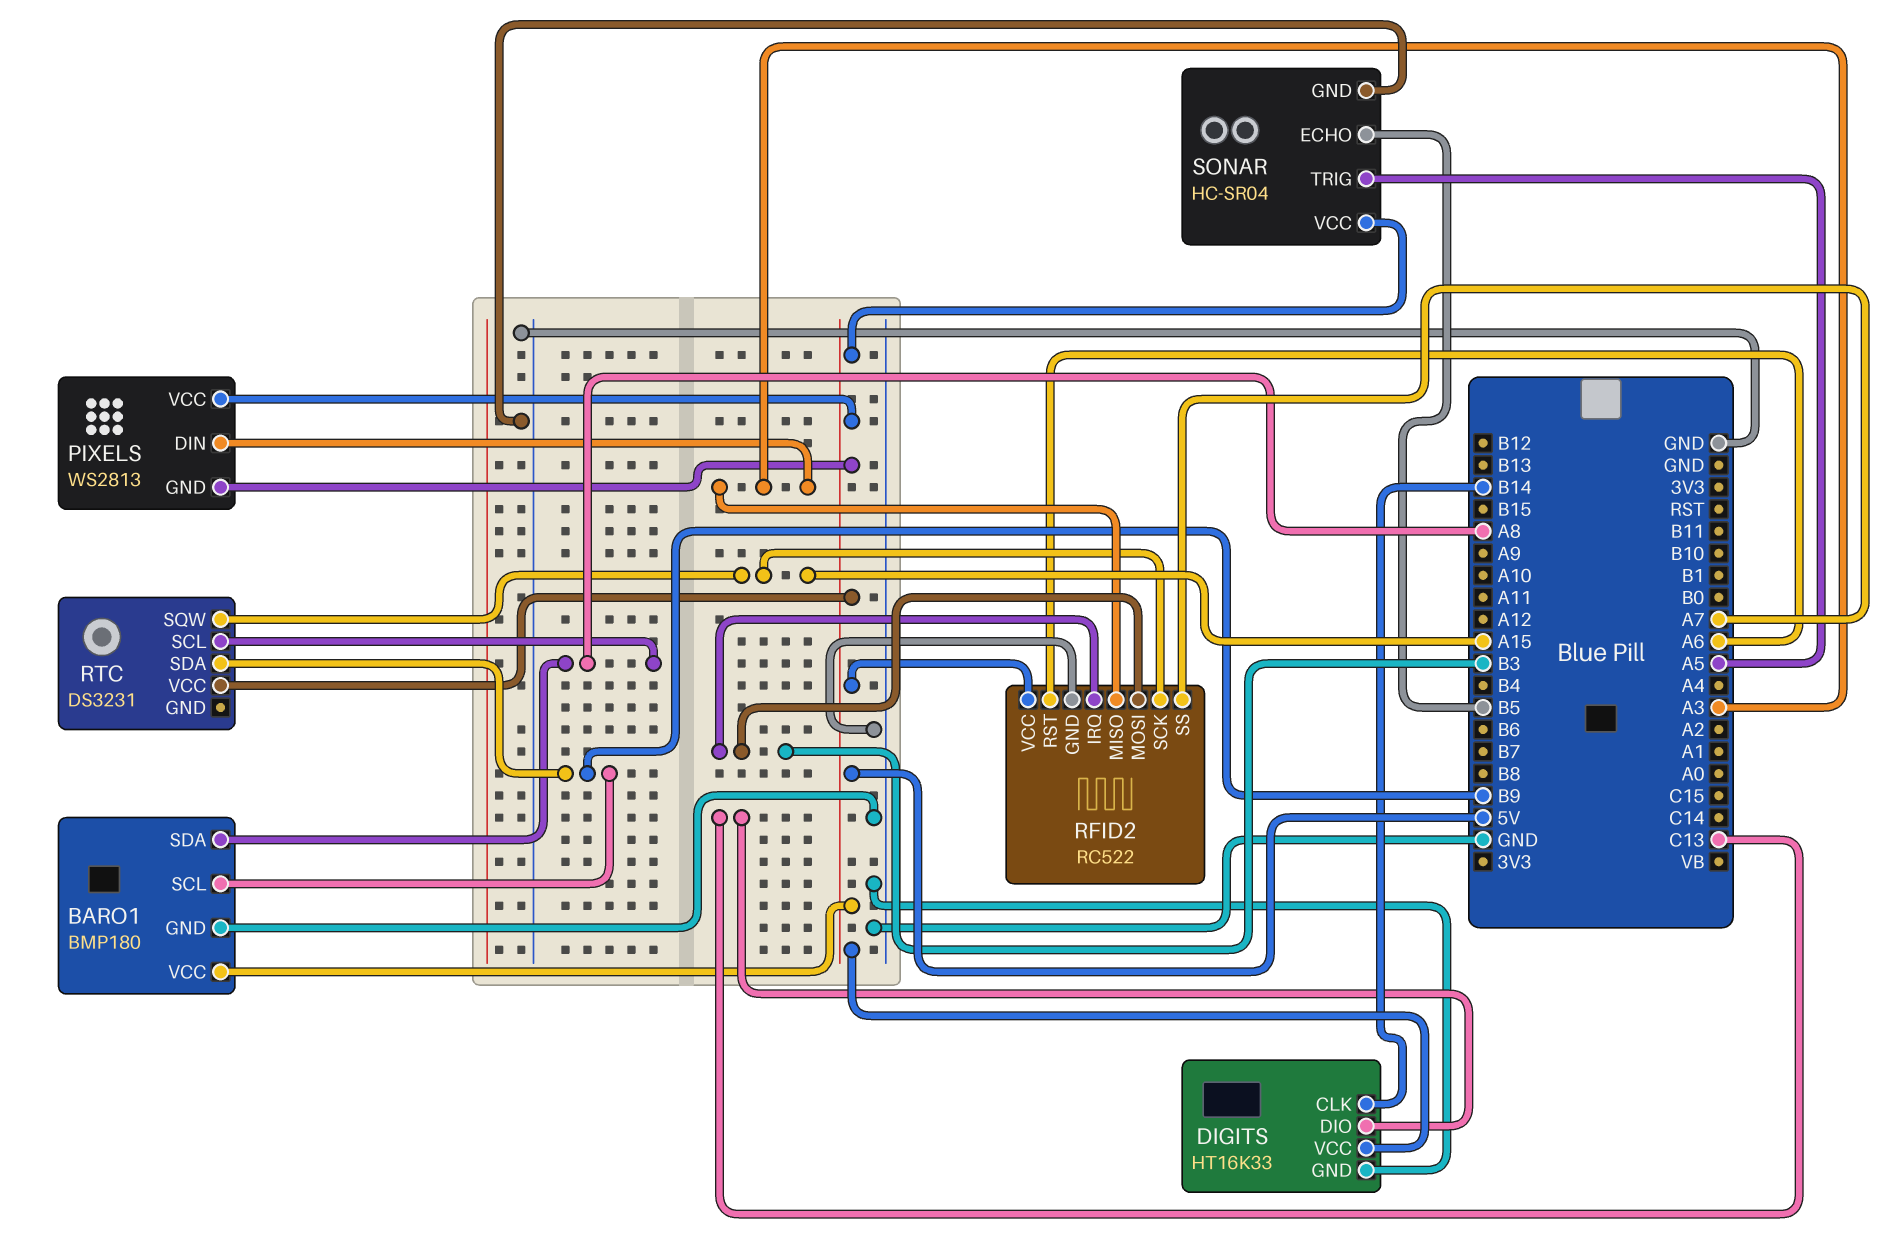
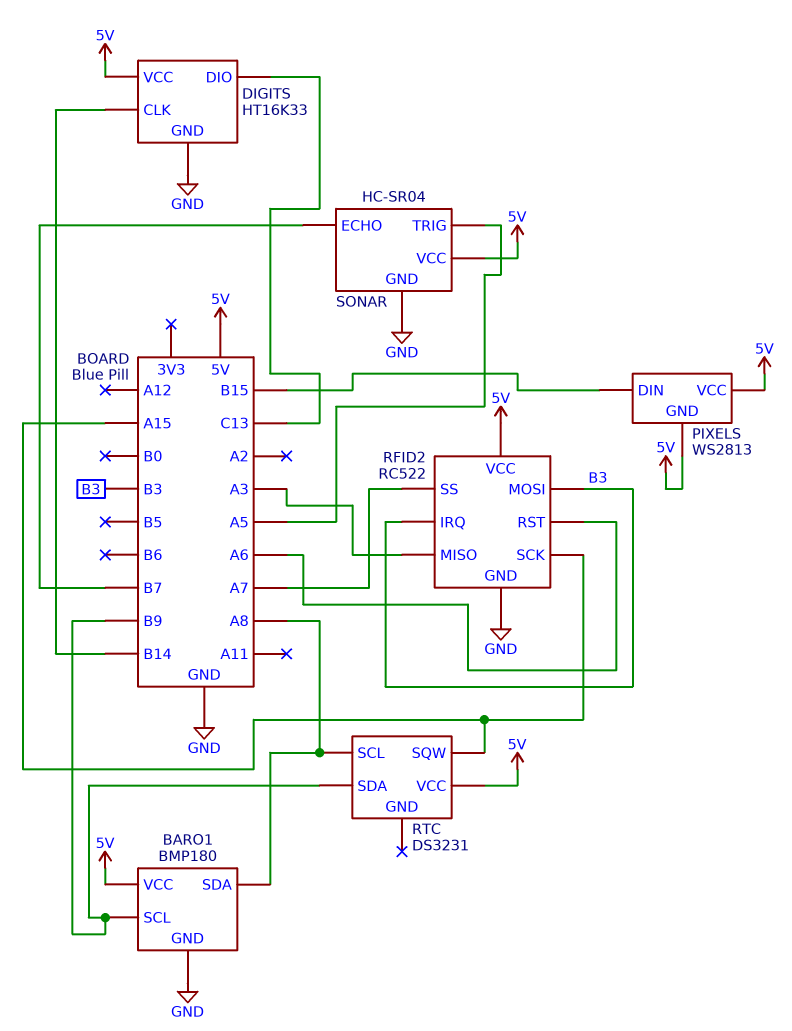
PIXELS pin DIN: A3 -> B15
SONAR pin ECHO: B5 -> B7

